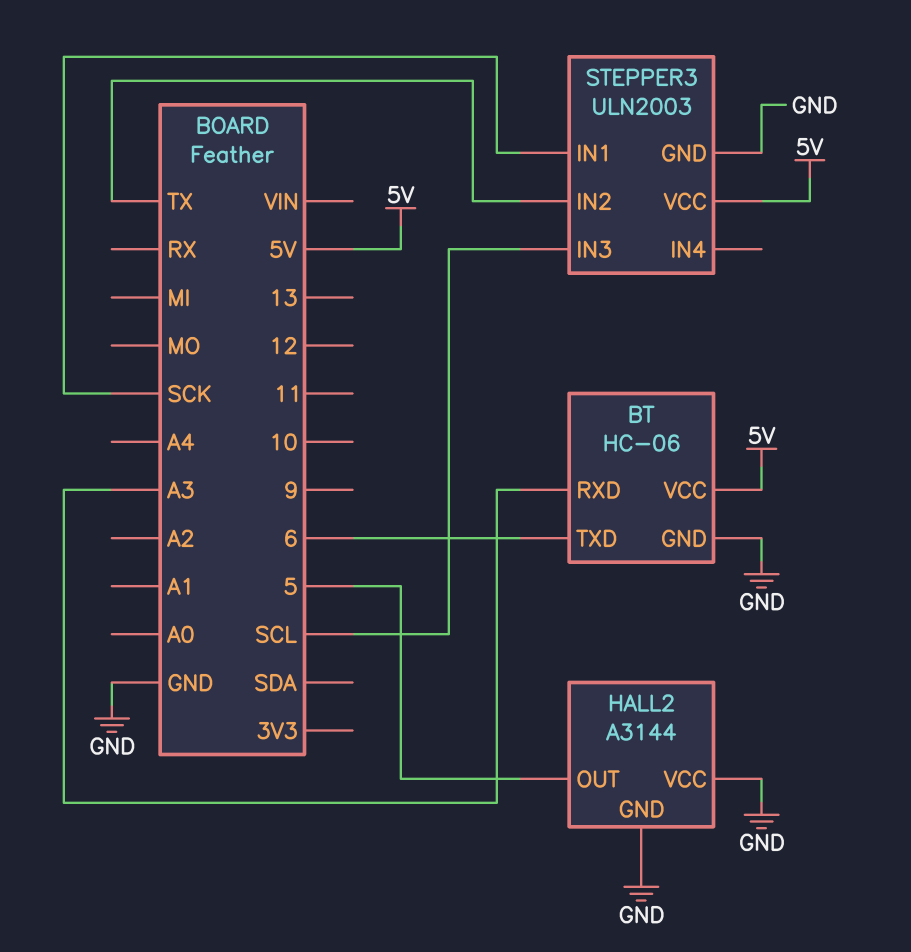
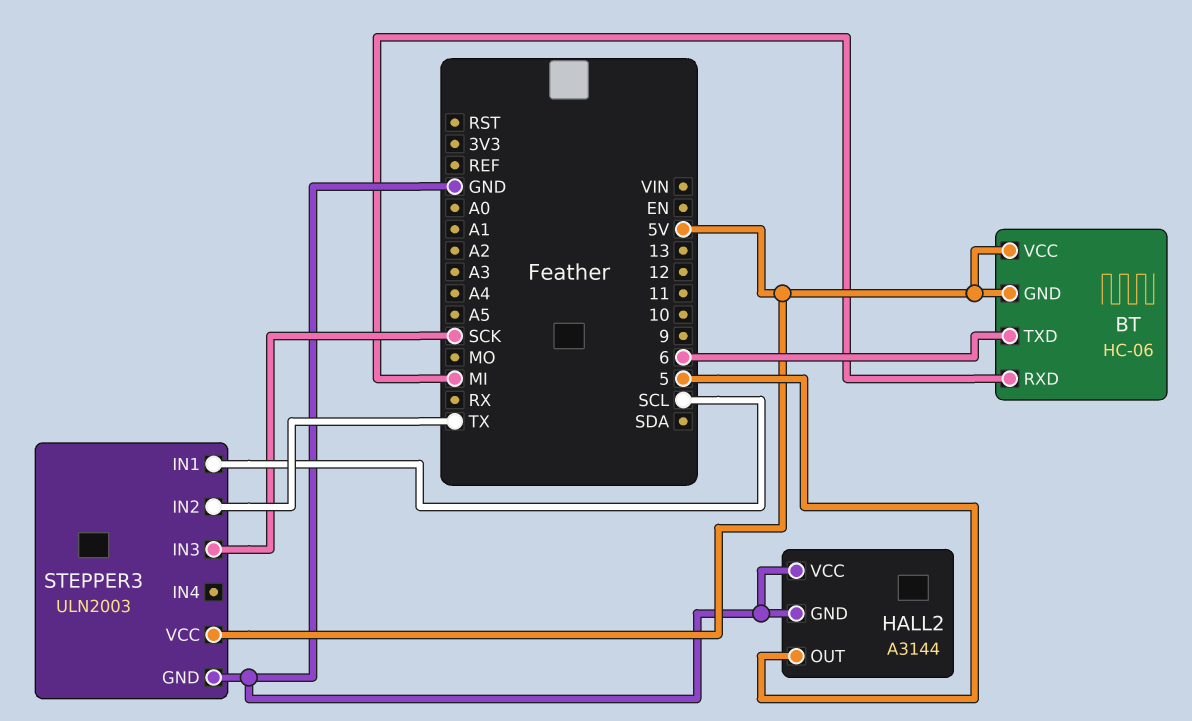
BT pin GND: GND -> 5V
BT pin RXD: A3 -> MI
STEPPER3 pin IN1: SCK -> SCL
STEPPER3 pin IN3: SCL -> SCK

